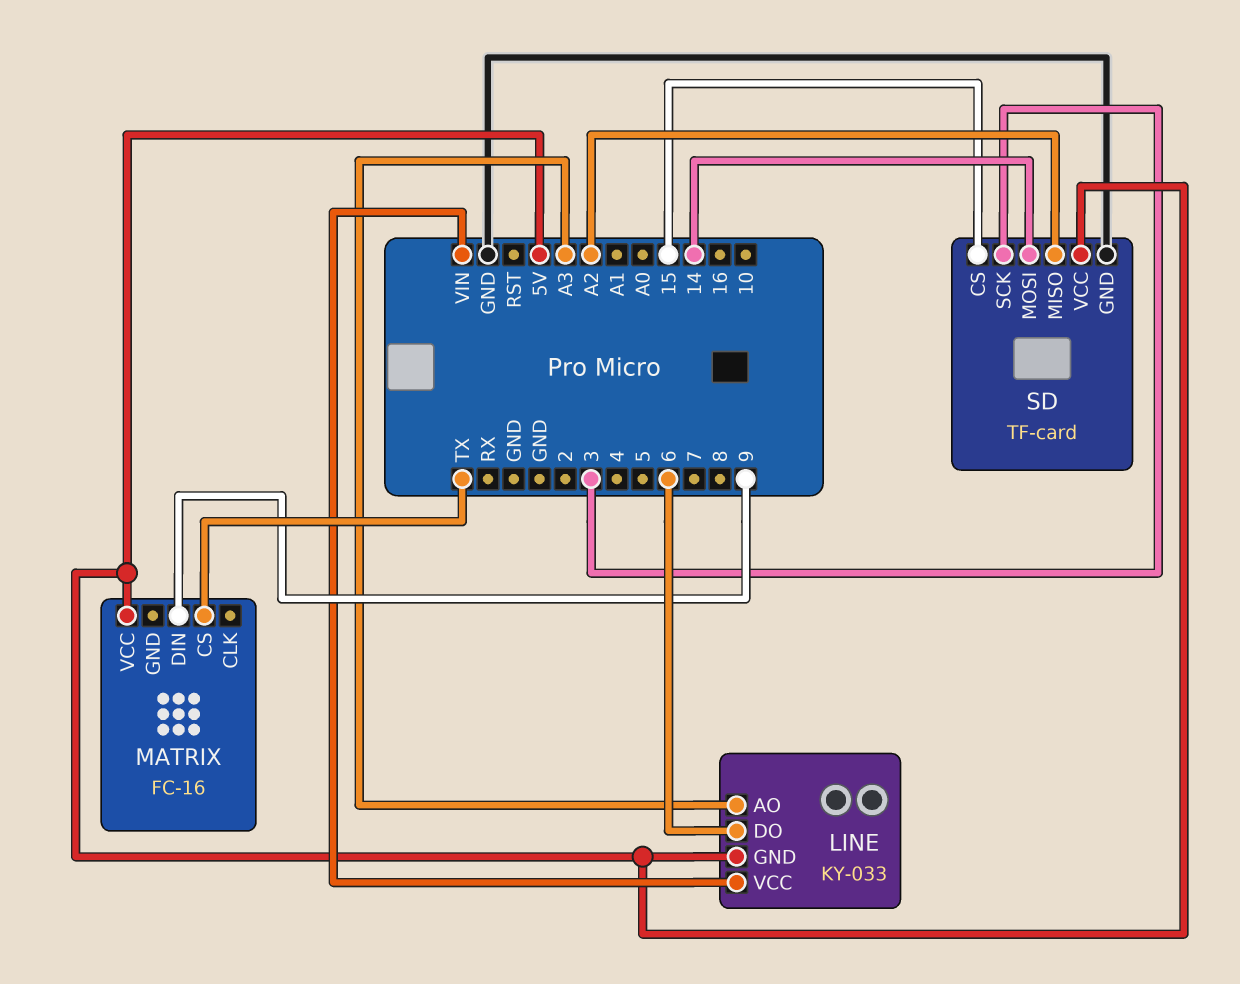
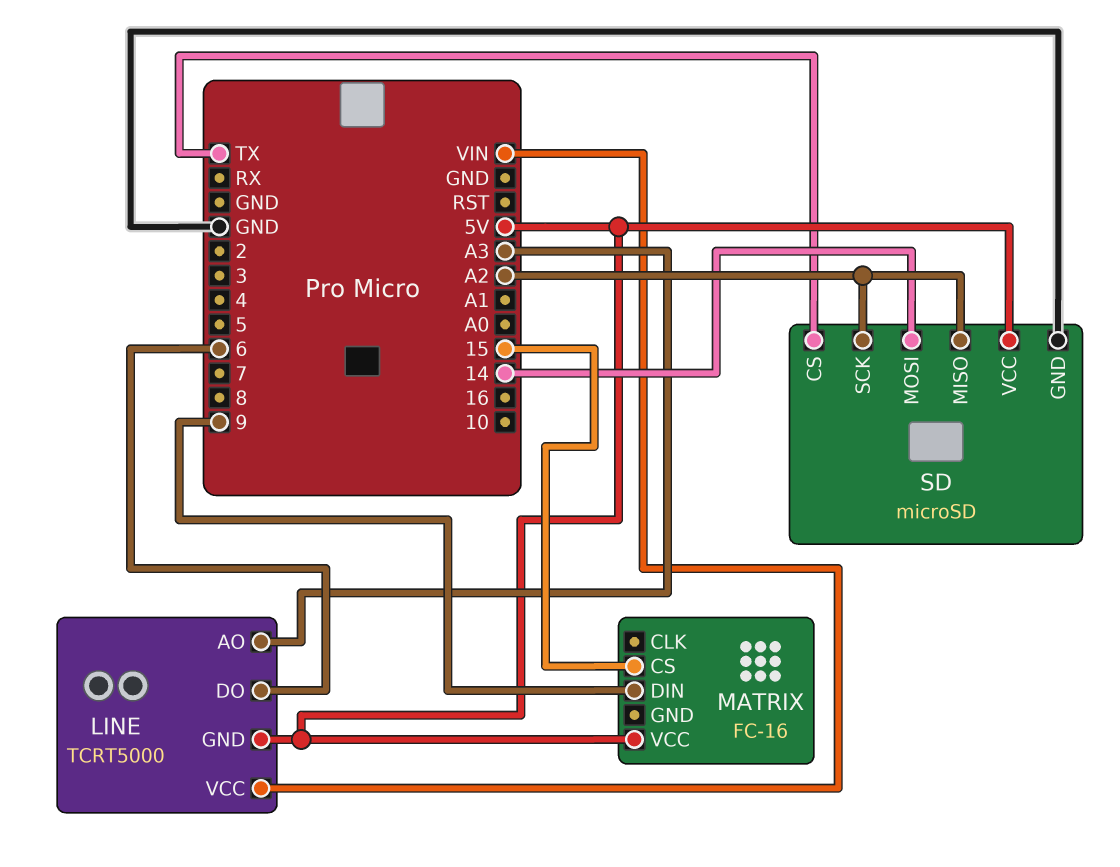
LINE: KY-033 -> TCRT5000
MATRIX pin CS: TX -> 15
SD: TF-card -> microSD
SD pin CS: 15 -> TX
SD pin SCK: 3 -> A2

